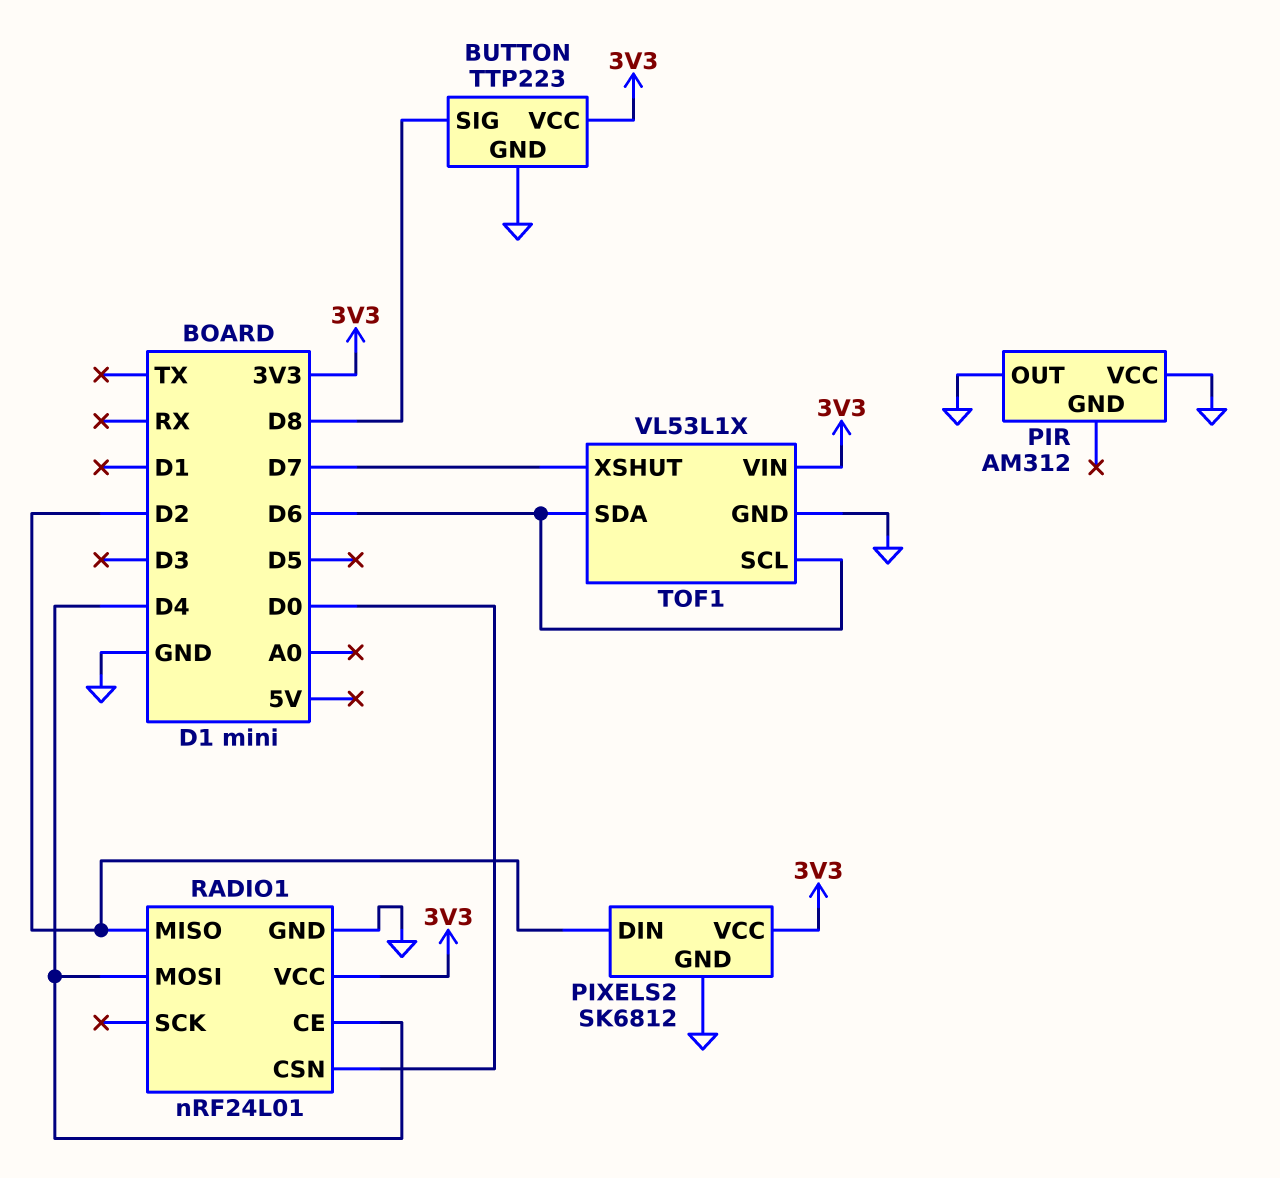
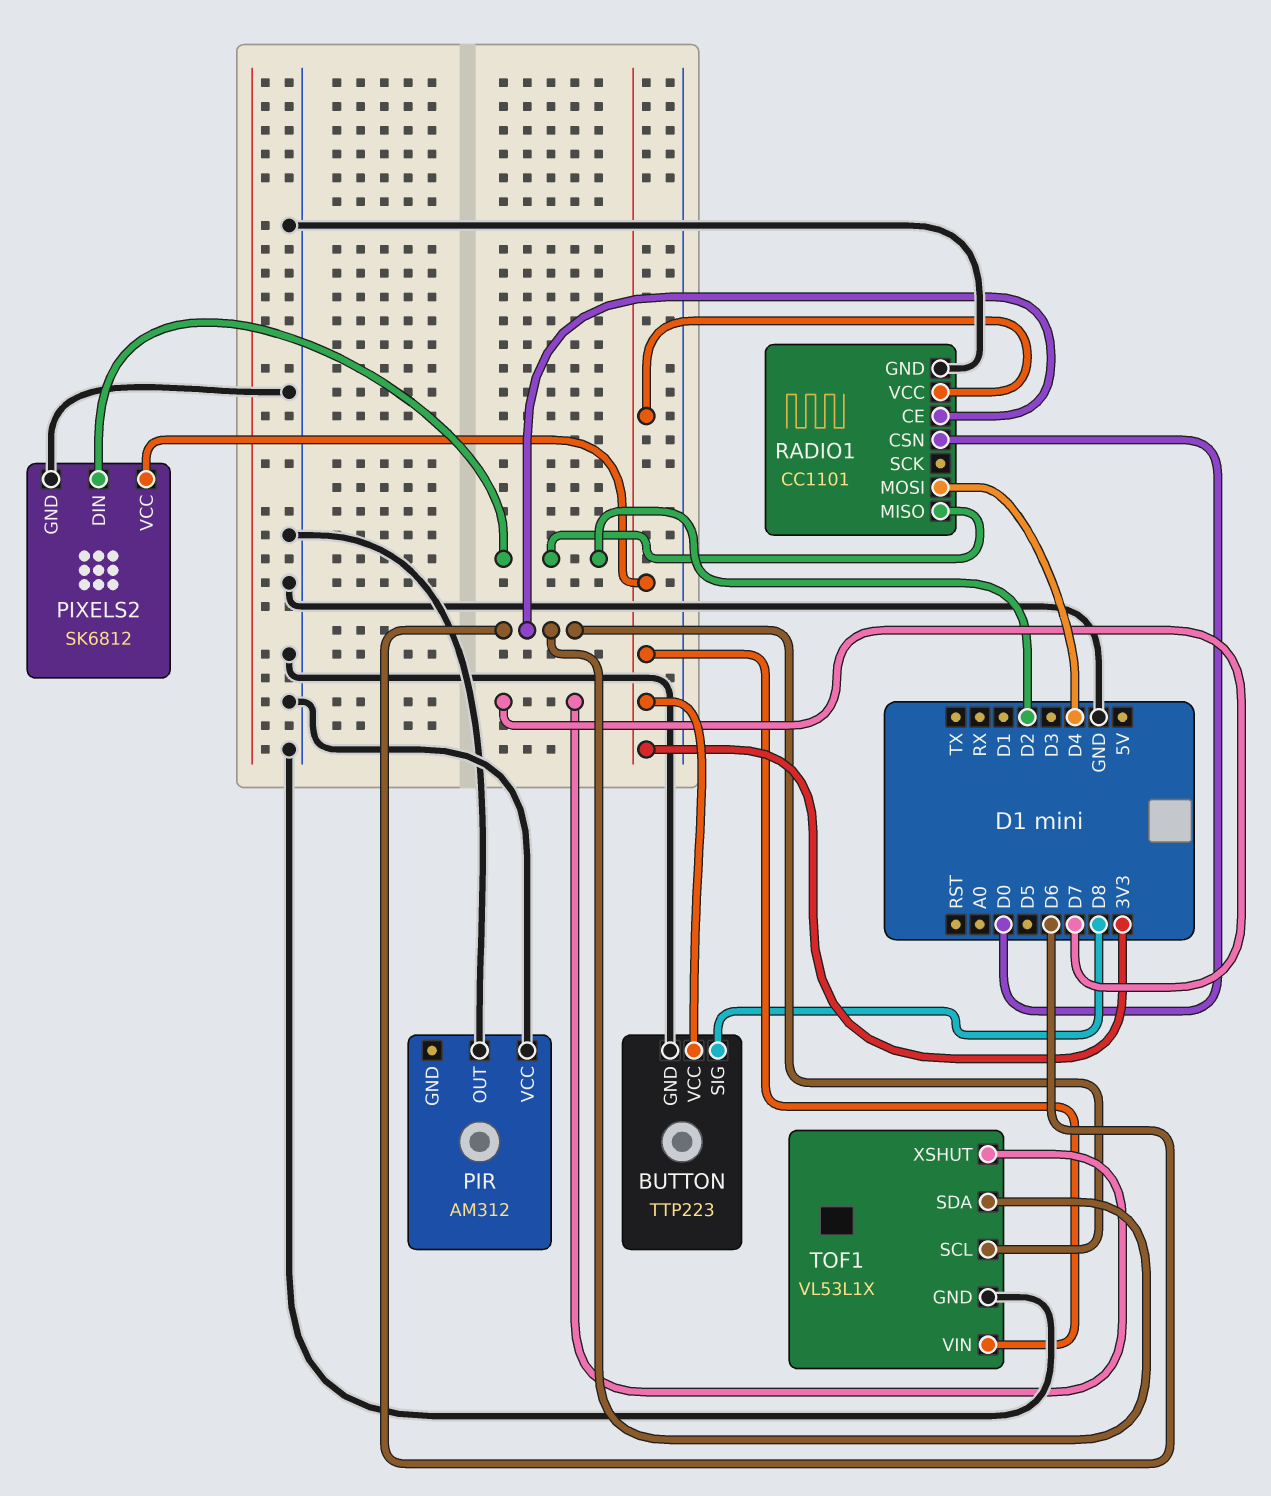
RADIO1: nRF24L01 -> CC1101
RADIO1 pin CE: D4 -> D6

